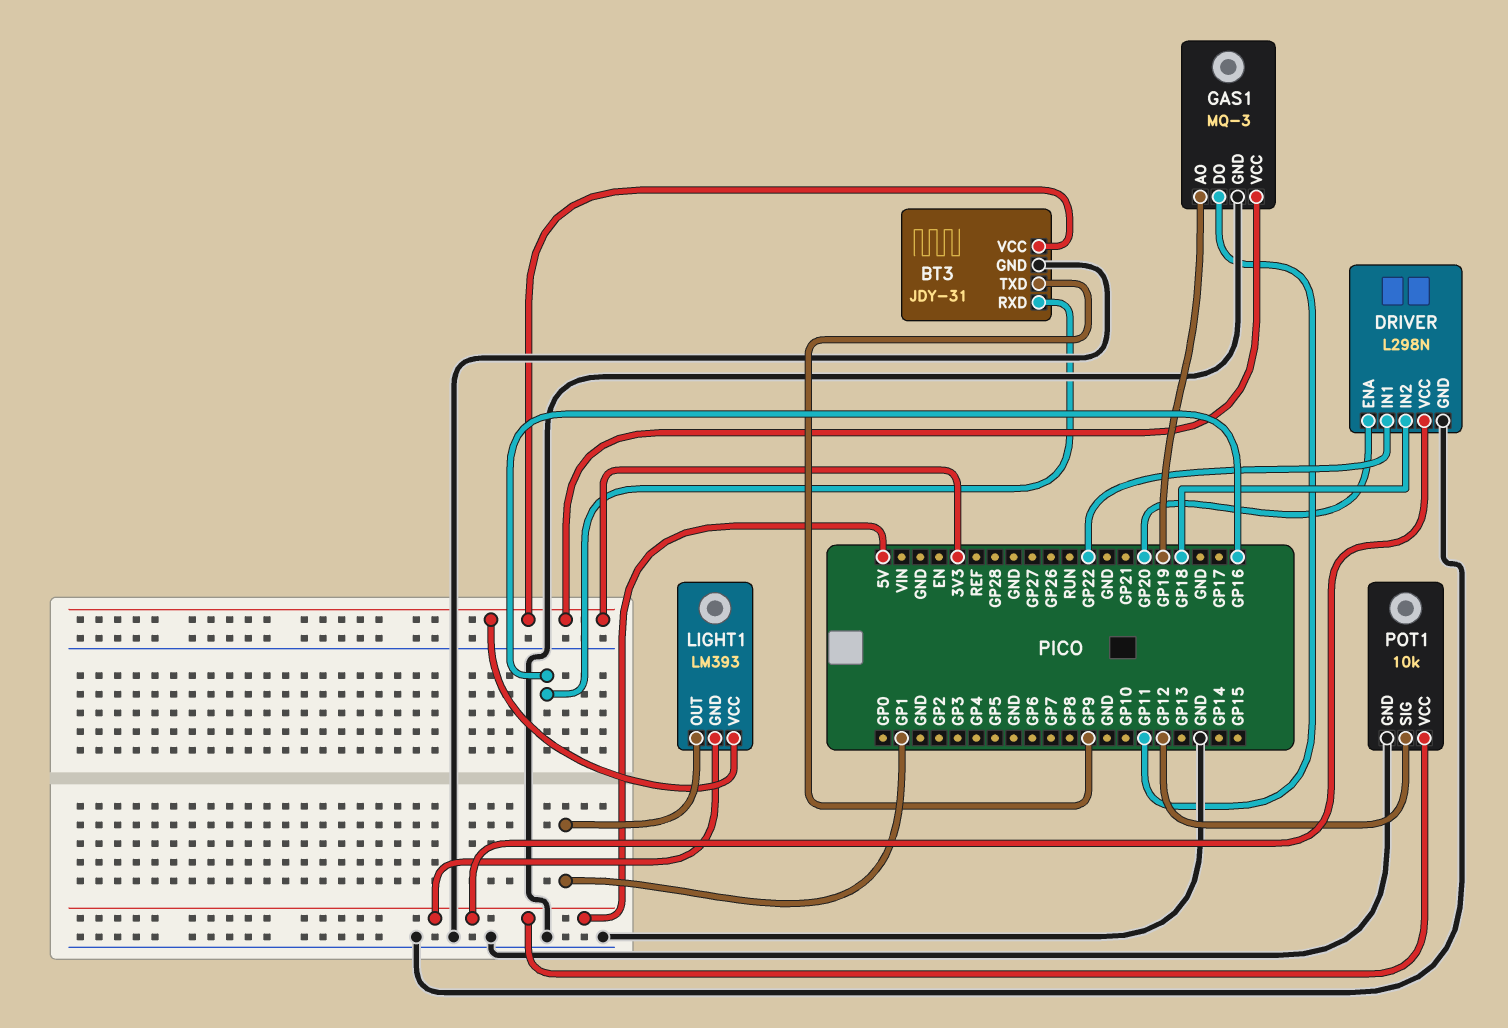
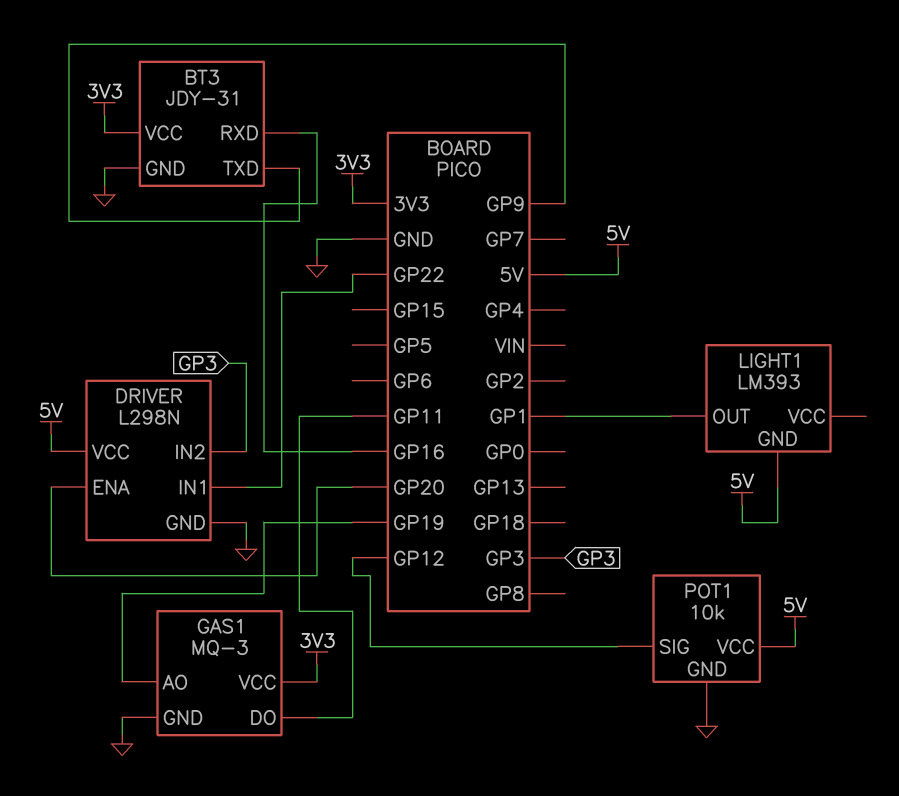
DRIVER pin IN2: GP18 -> GP3
LIGHT1 pin VCC: 3V3 -> none

